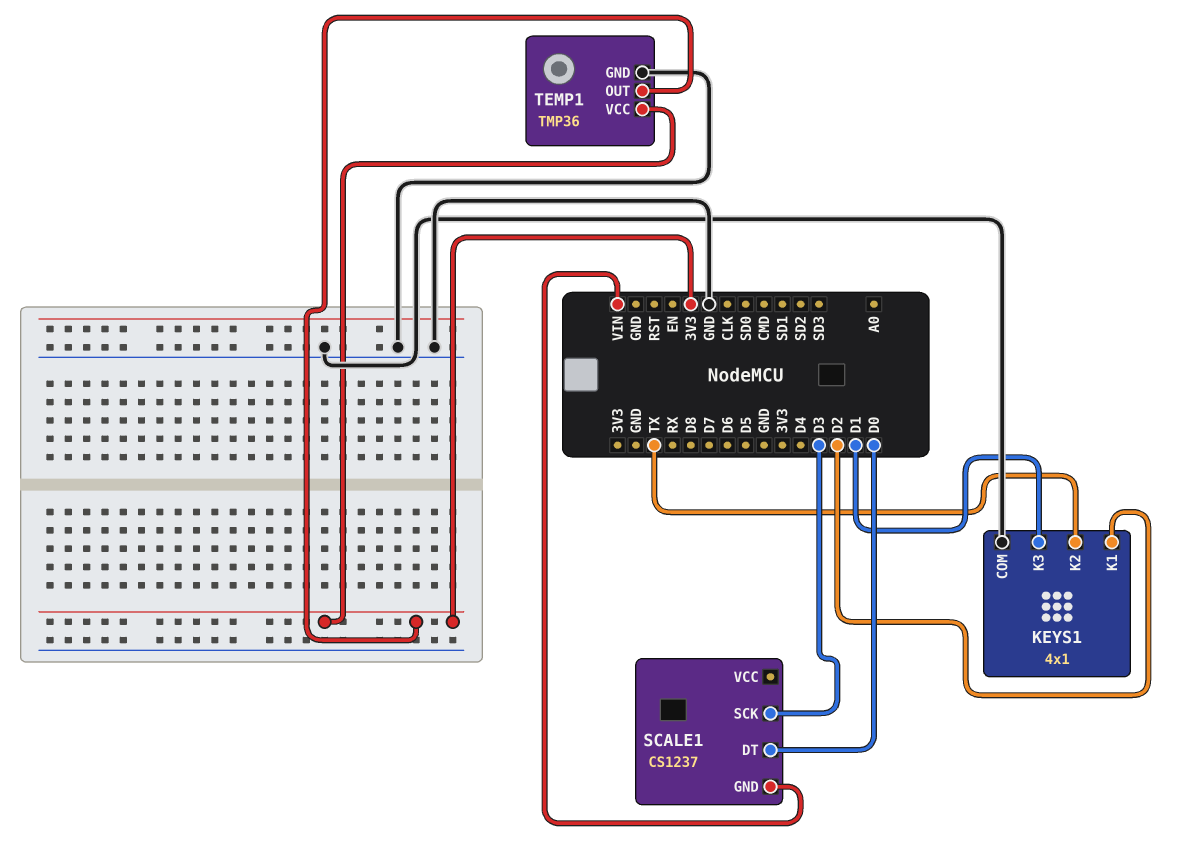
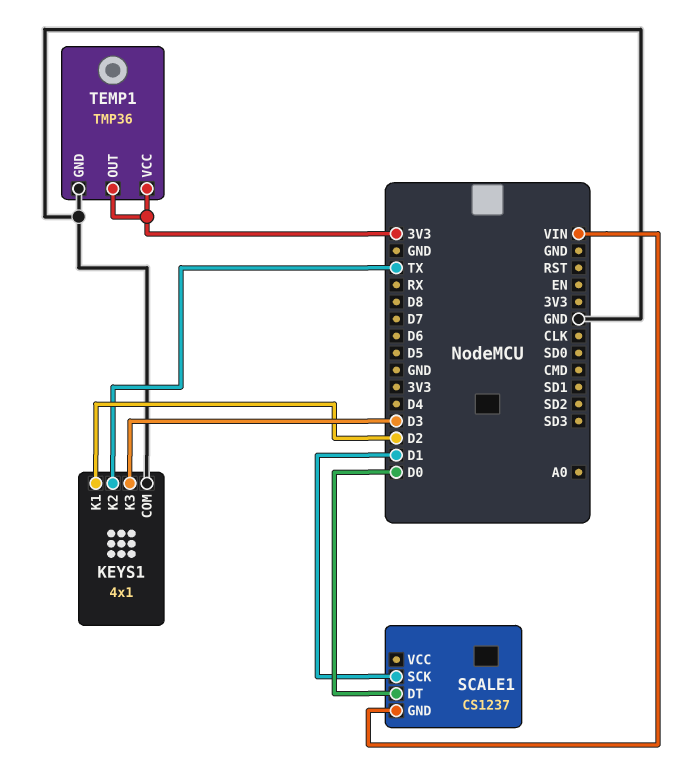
KEYS1 pin K3: D1 -> D3
SCALE1 pin SCK: D3 -> D1

